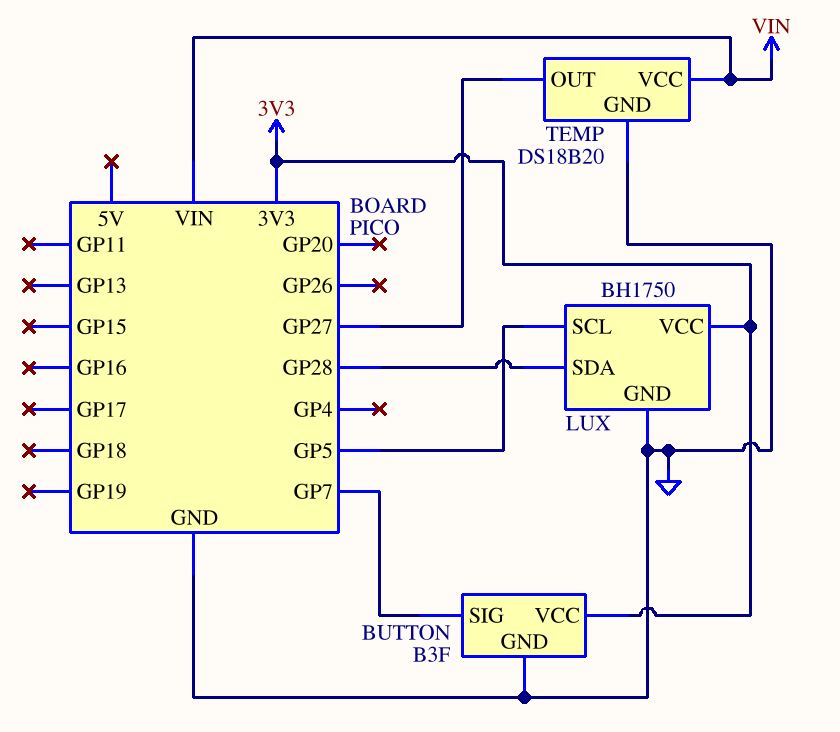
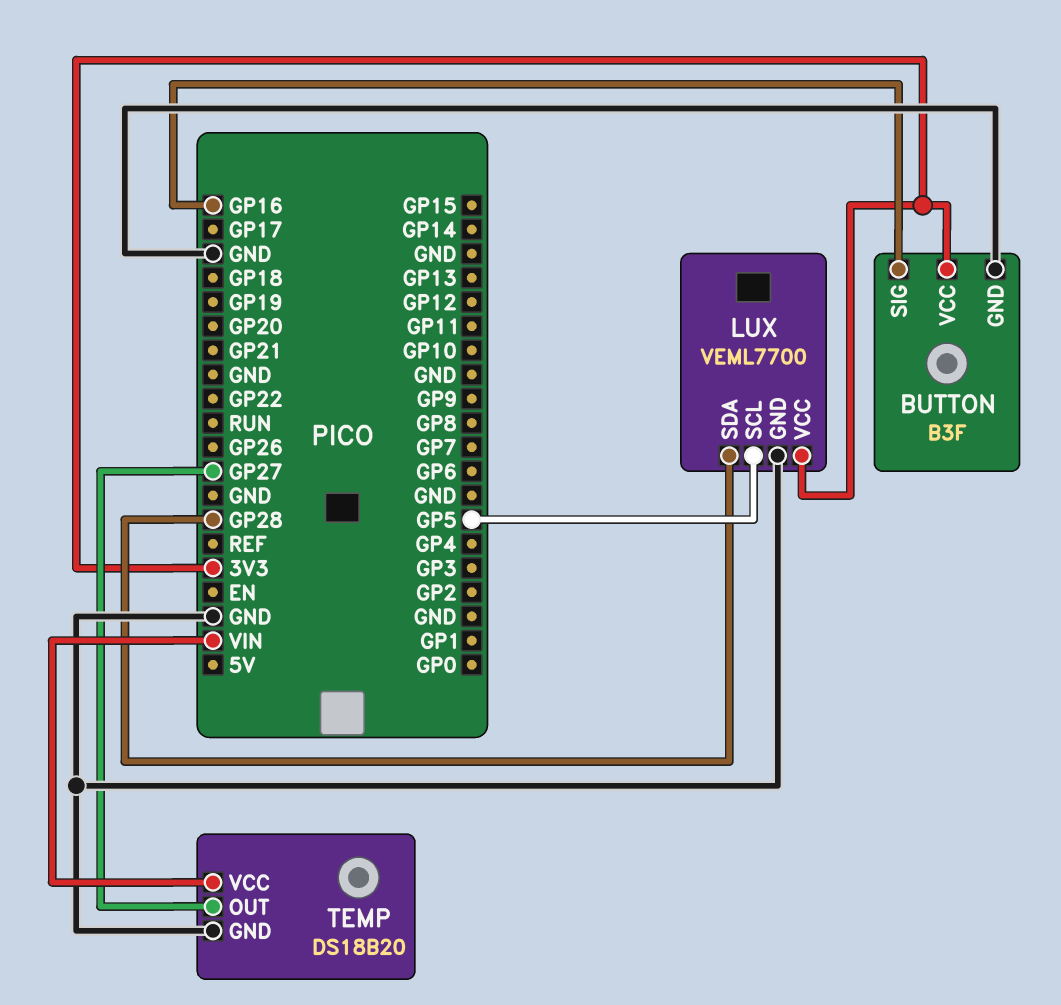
BUTTON pin SIG: GP7 -> GP16
LUX: BH1750 -> VEML7700

